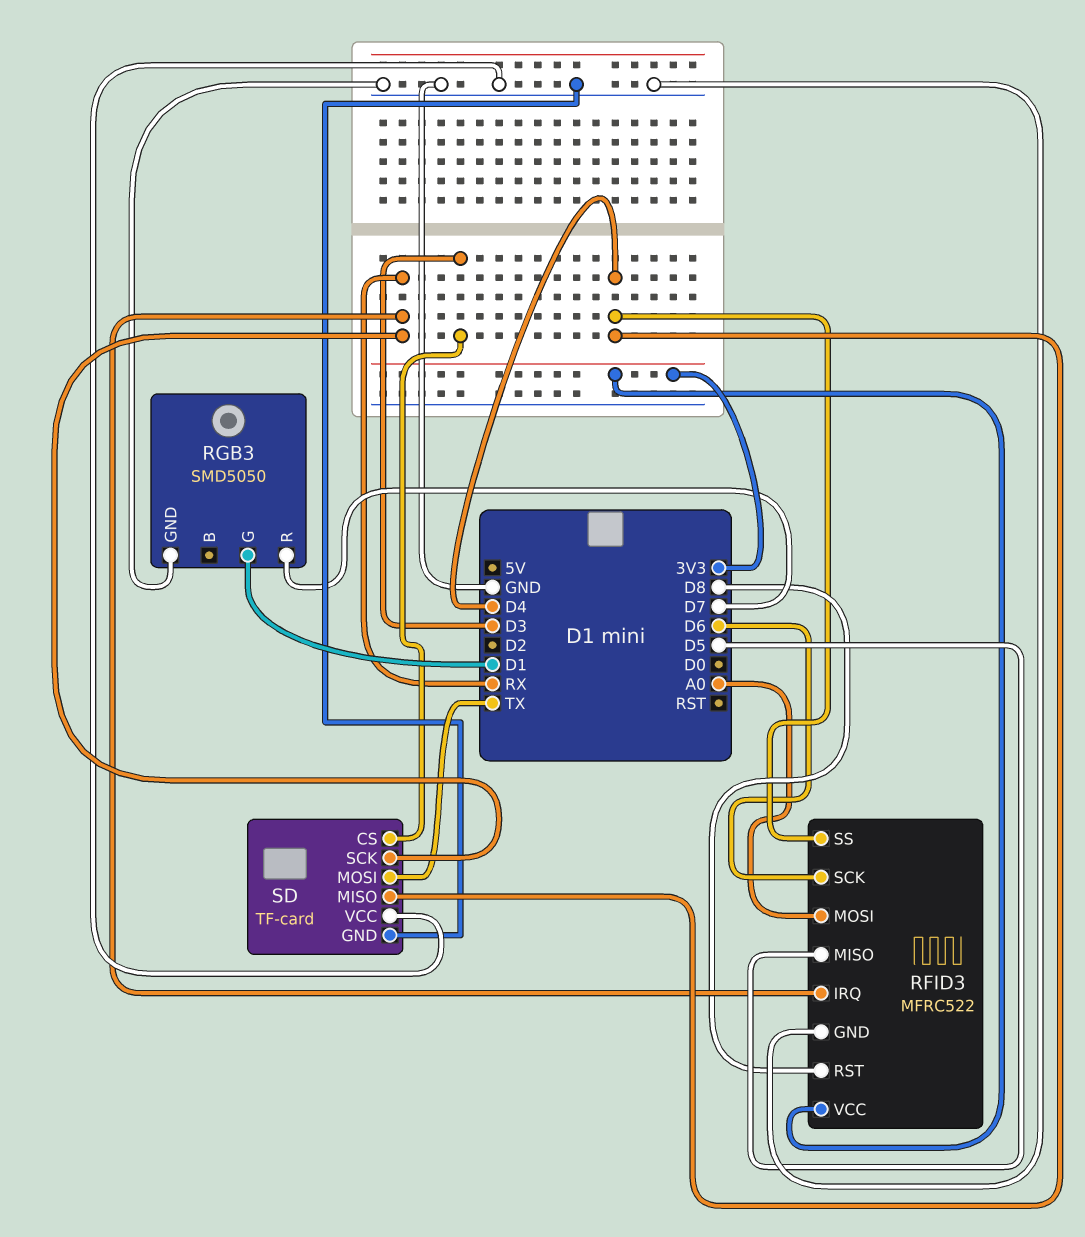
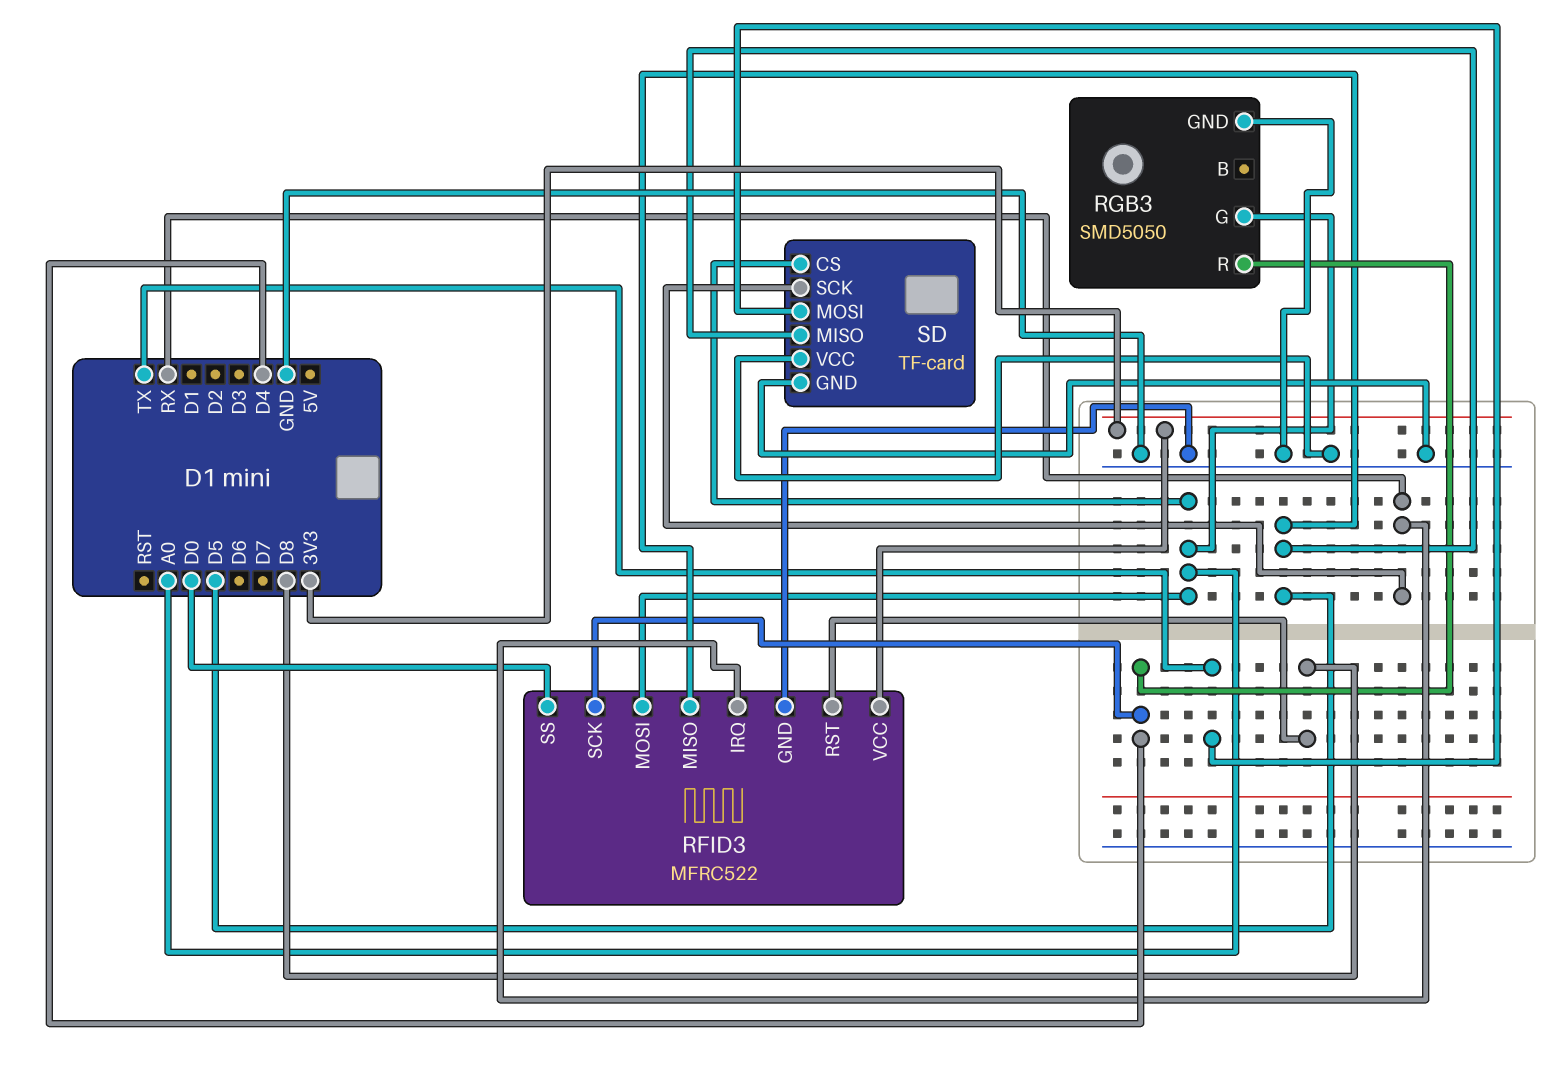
RFID3 pin SCK: D6 -> D4
RFID3 pin SS: D4 -> D0
RGB3 pin G: D1 -> A0
RGB3 pin R: D7 -> D4
SD pin CS: D3 -> A0
SD pin MISO: D4 -> D5

